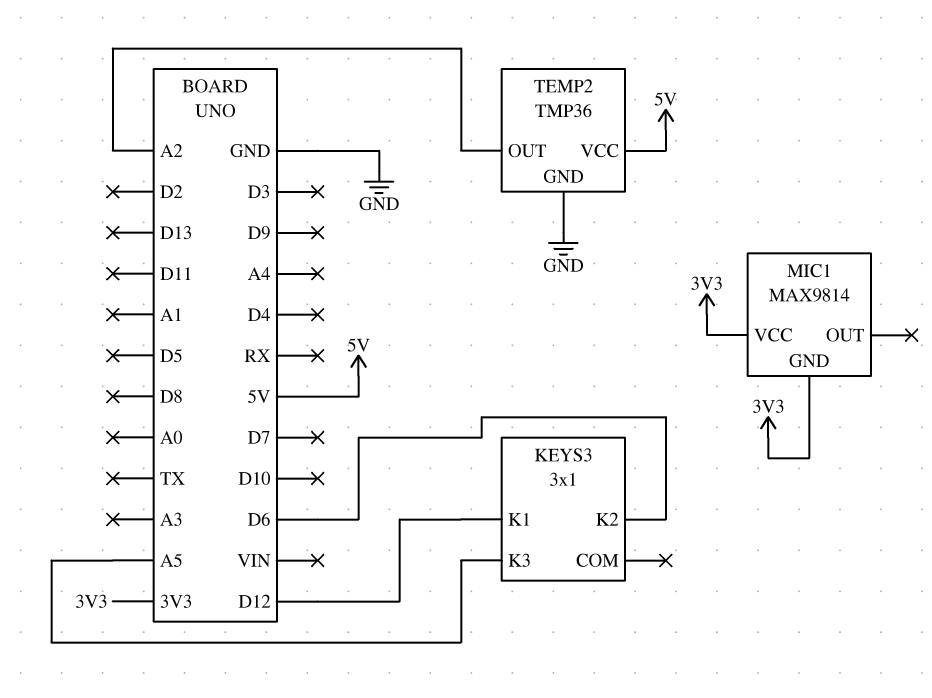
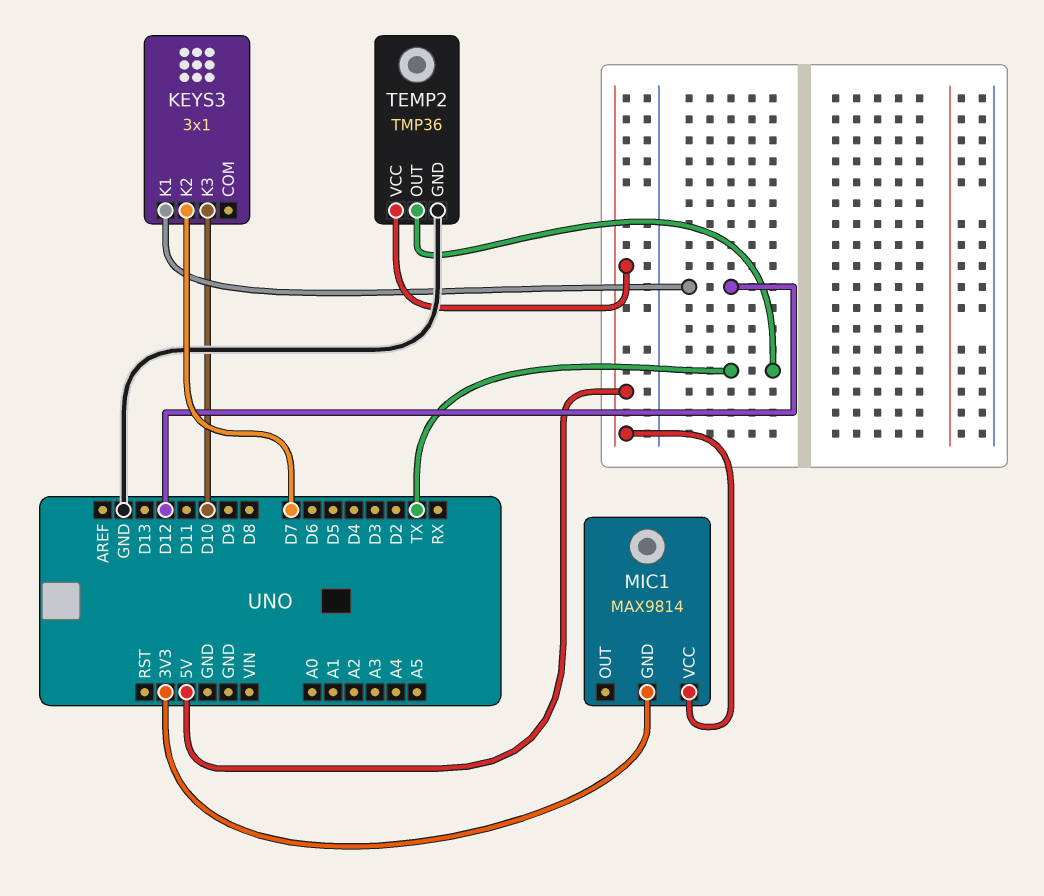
KEYS3 pin K2: D6 -> D7
KEYS3 pin K3: A5 -> D10
MIC1 pin VCC: 3V3 -> 5V
TEMP2 pin OUT: A2 -> TX

